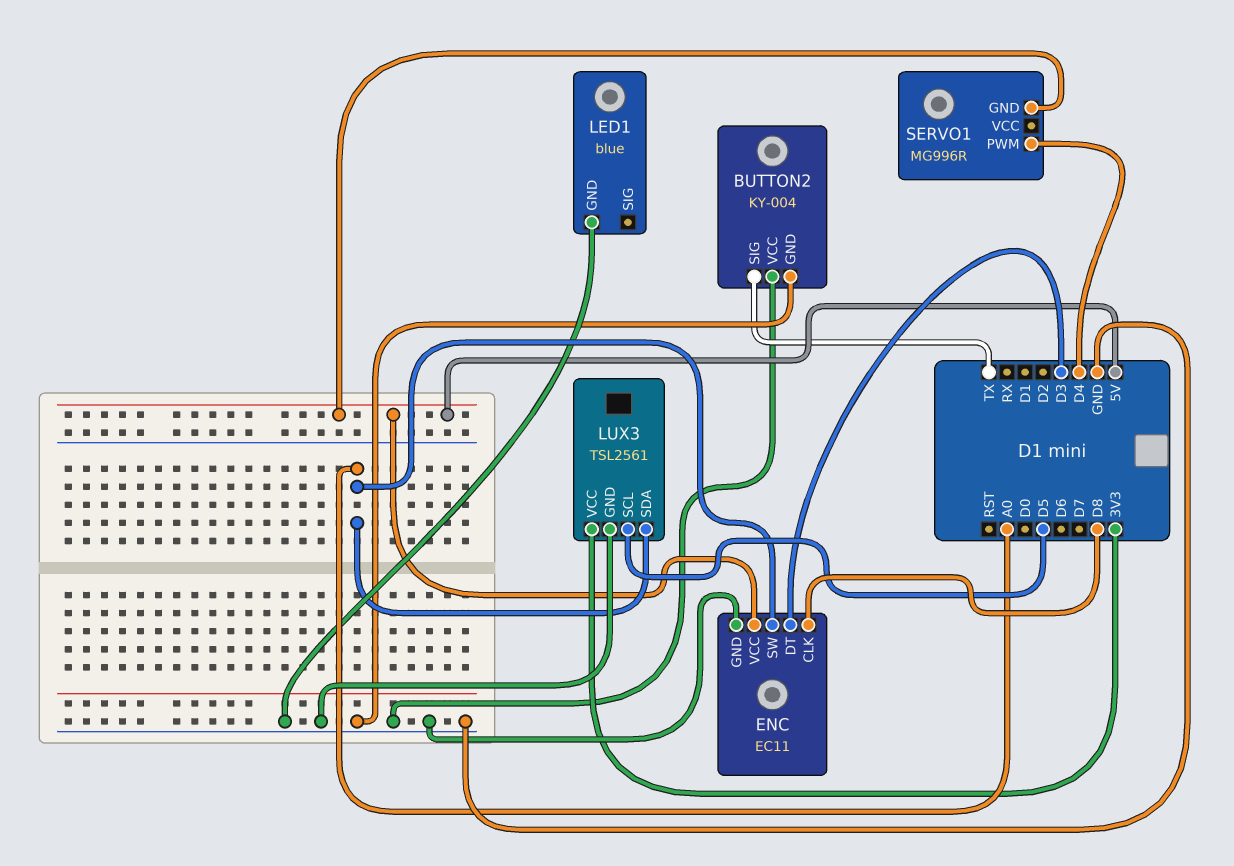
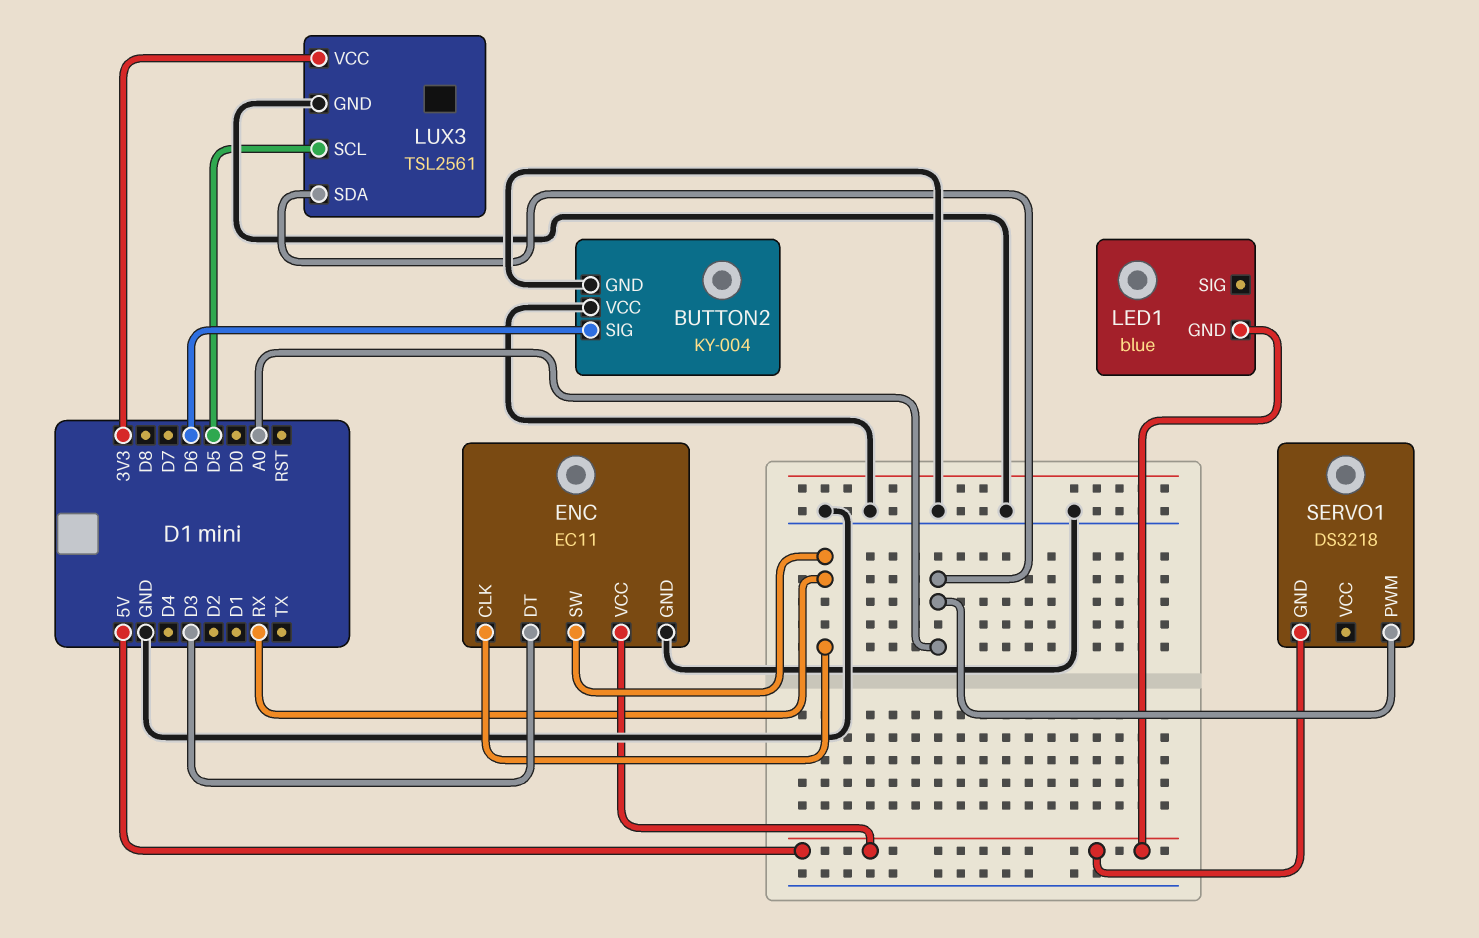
BUTTON2 pin SIG: TX -> D6
ENC pin CLK: D8 -> RX
ENC pin SW: A0 -> RX
LED1 pin GND: GND -> 5V
SERVO1: MG996R -> DS3218
SERVO1 pin PWM: D4 -> A0

